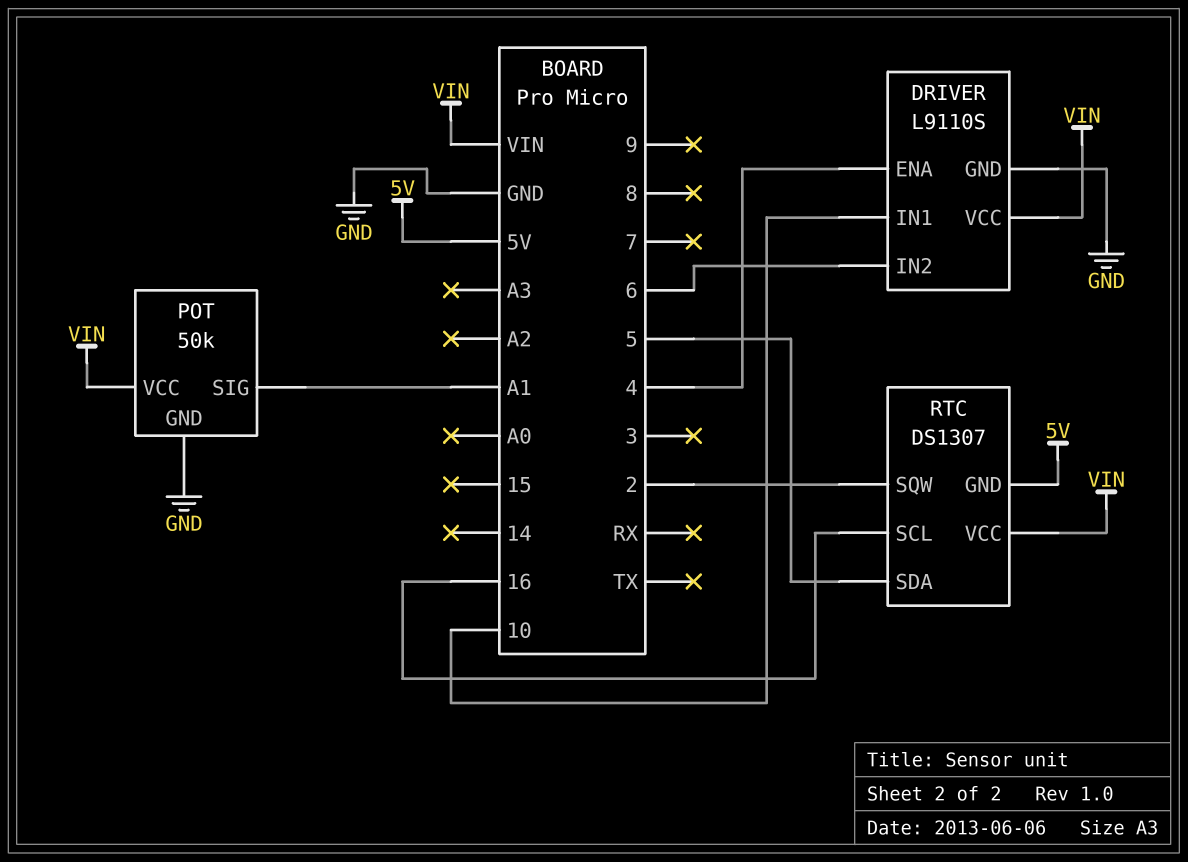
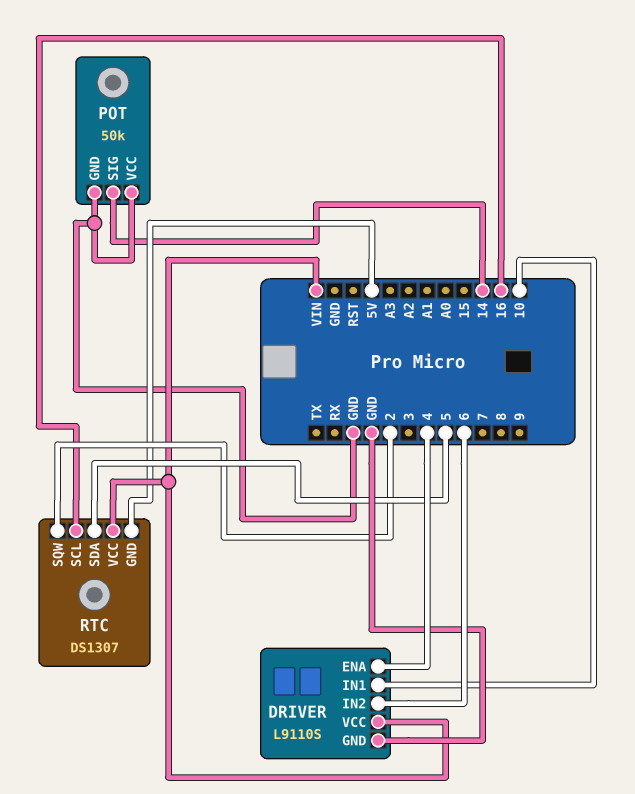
POT pin SIG: A1 -> 14
POT pin VCC: VIN -> GND

